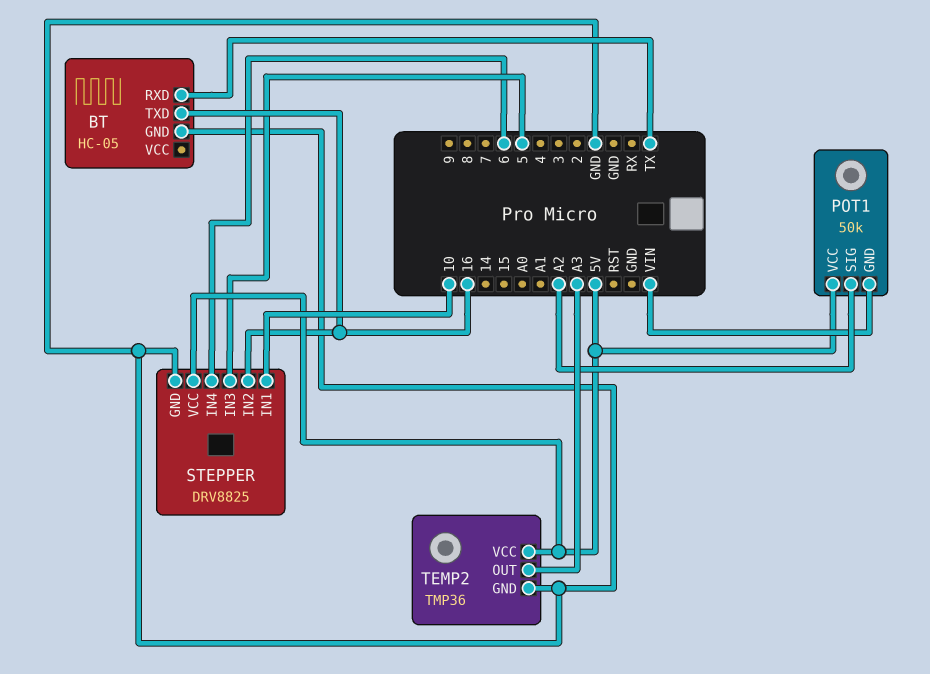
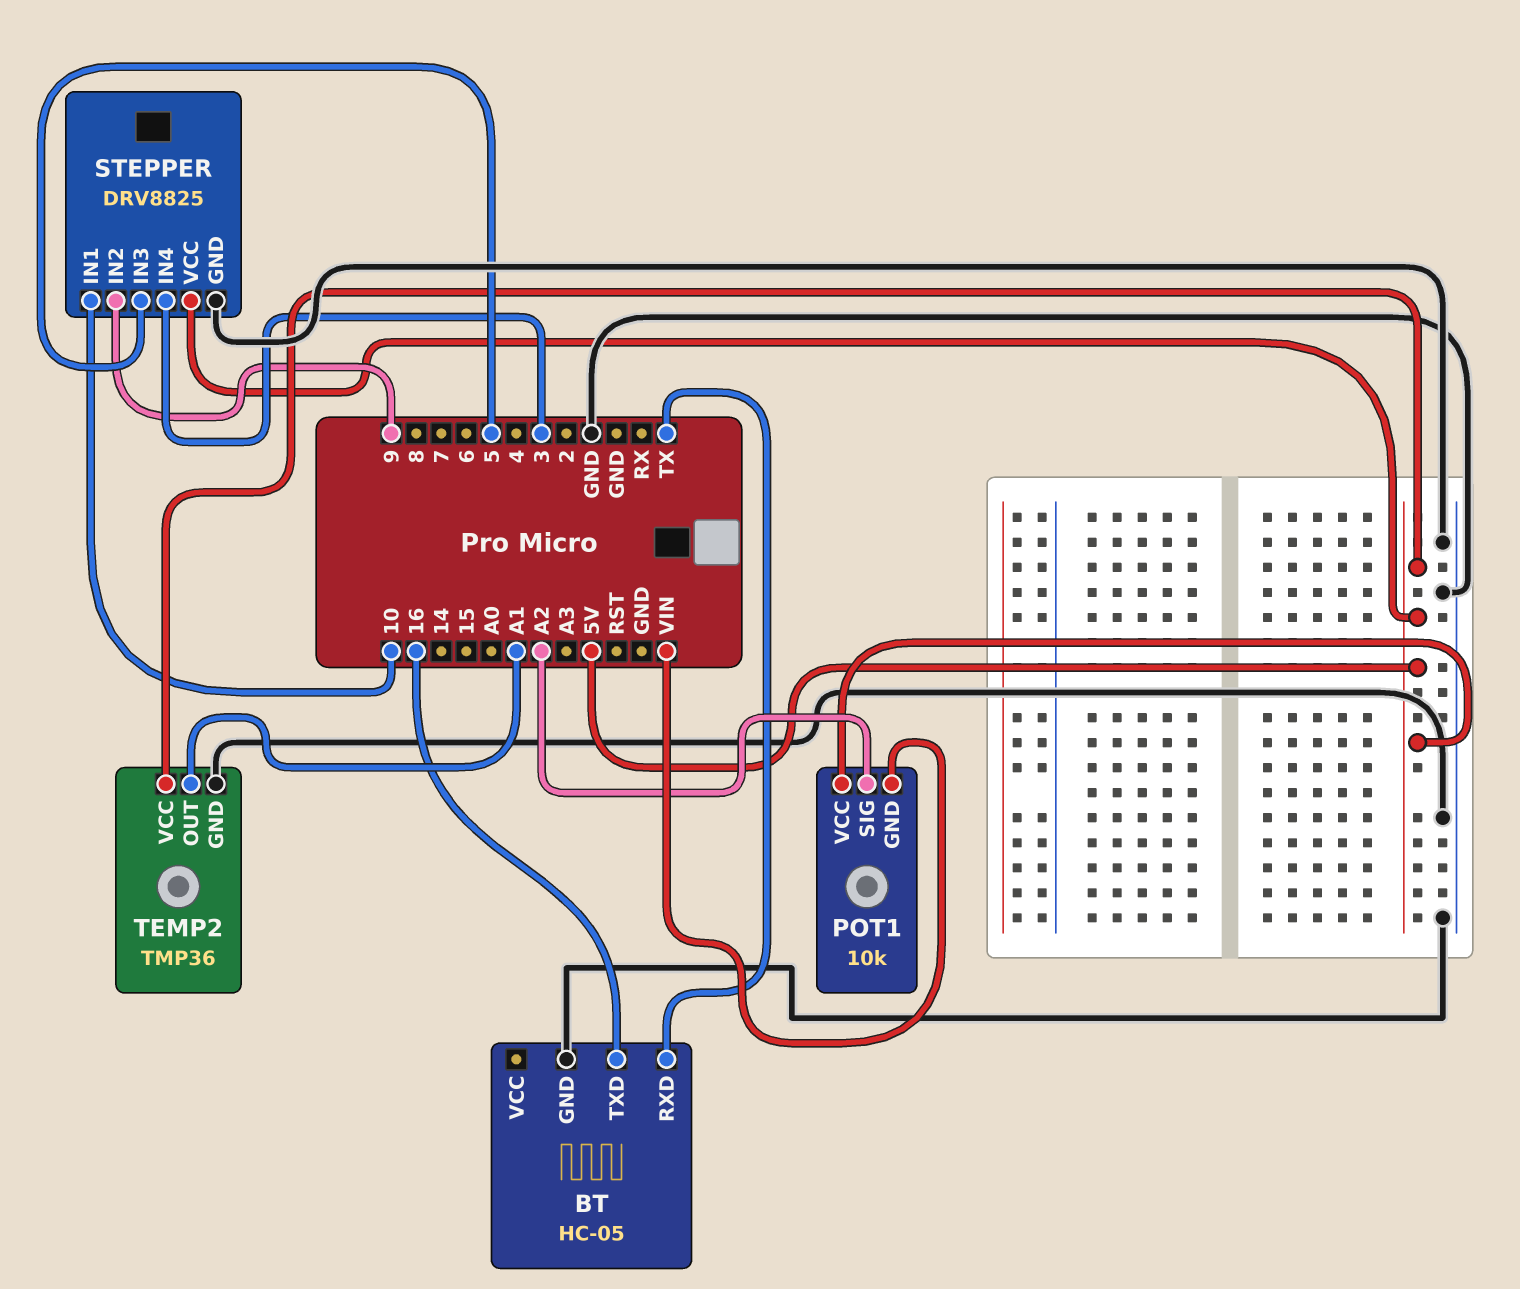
POT1: 50k -> 10k
STEPPER pin IN2: 16 -> 9
STEPPER pin IN4: 6 -> 3
TEMP2 pin OUT: A3 -> A1

